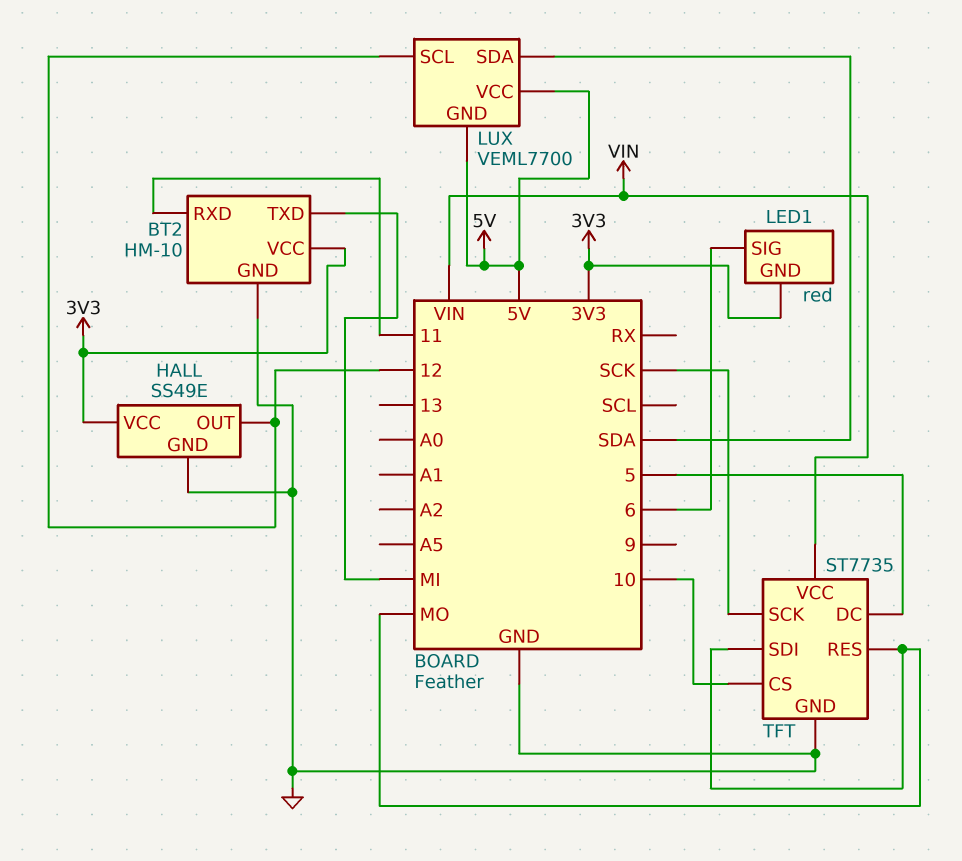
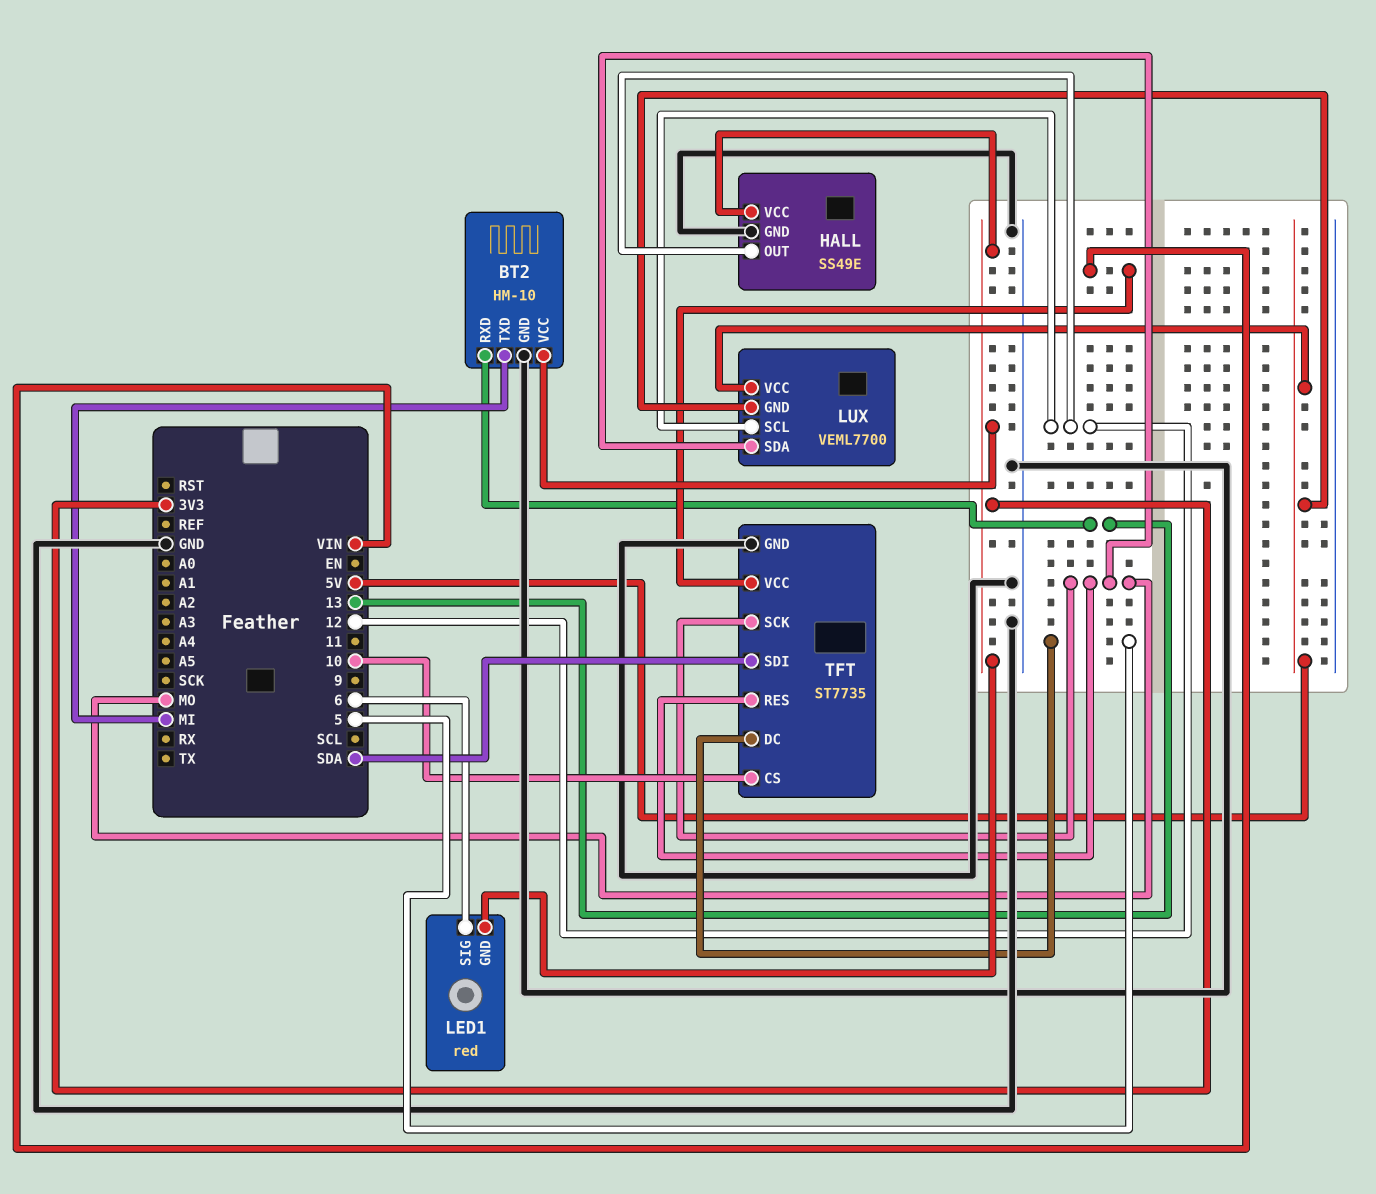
BT2 pin RXD: 11 -> 13
LUX pin SDA: SDA -> MO
TFT pin SCK: SCK -> MO
TFT pin SDI: MO -> SDA

